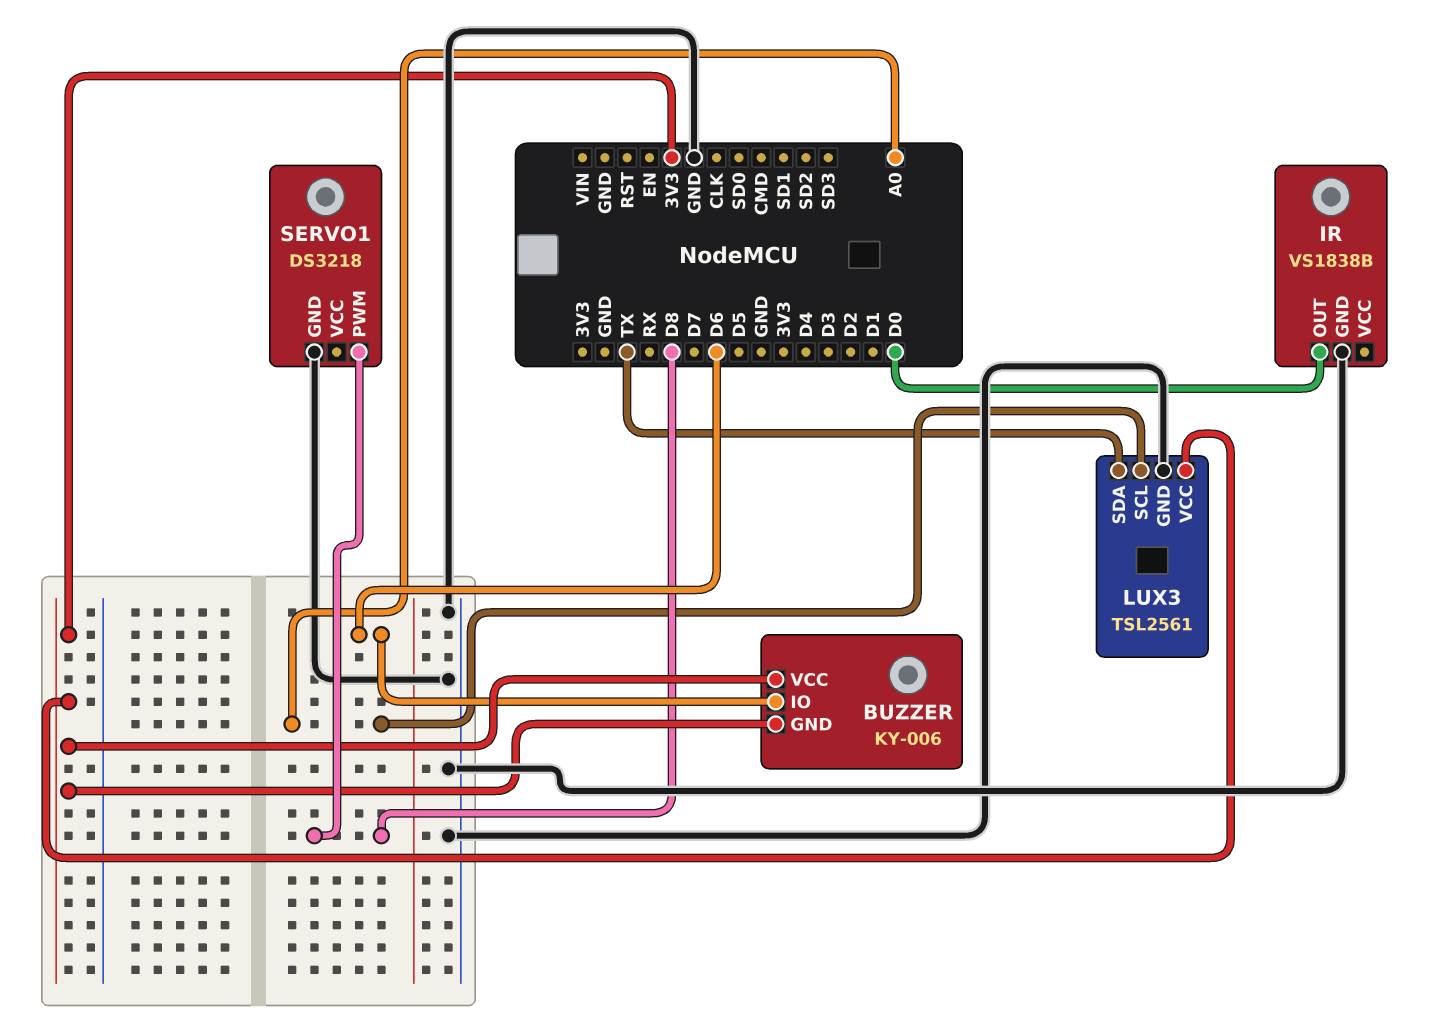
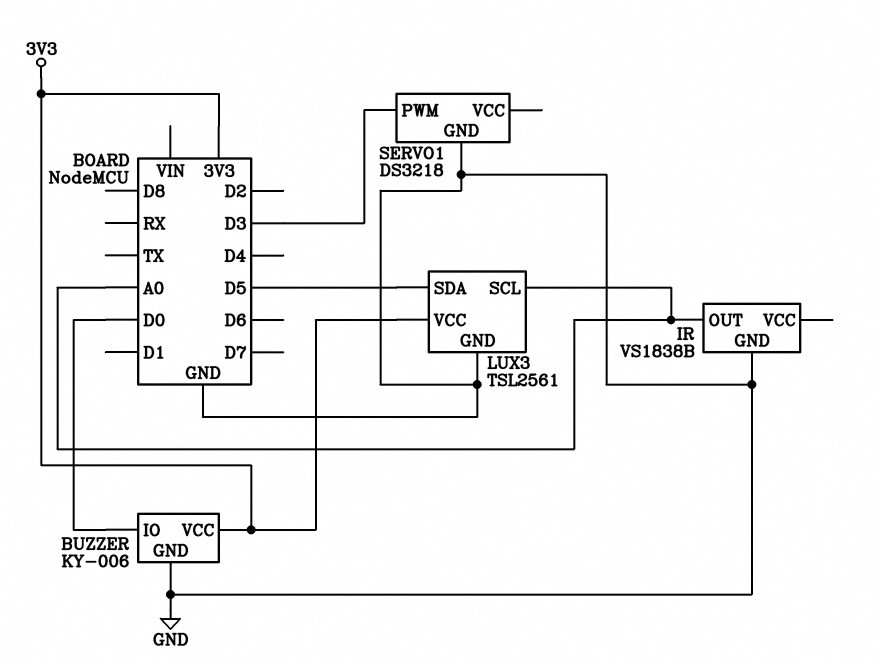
BUZZER pin GND: 3V3 -> GND
BUZZER pin IO: D6 -> D0
IR pin OUT: D0 -> A0
LUX3 pin SDA: TX -> D5
SERVO1 pin PWM: D8 -> D3

